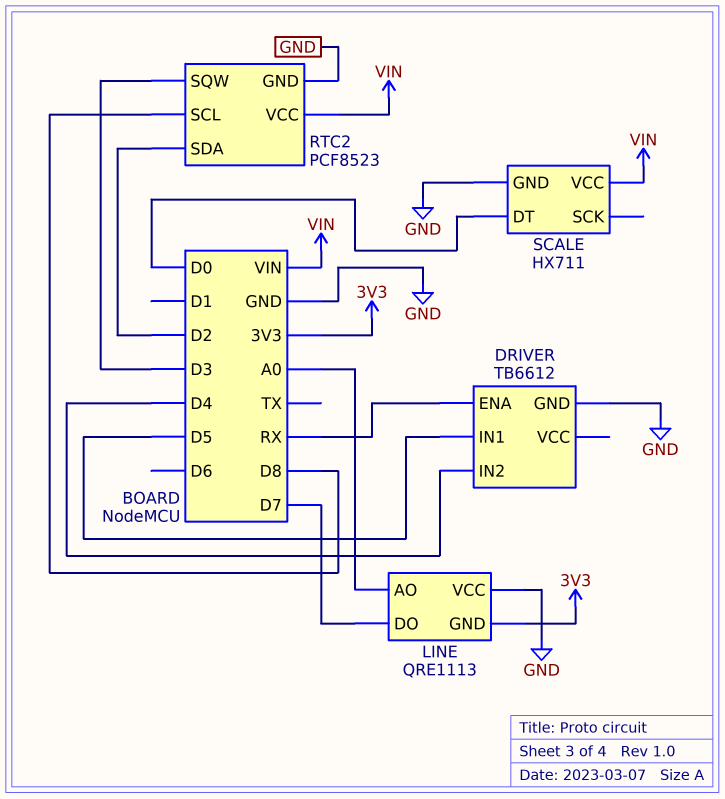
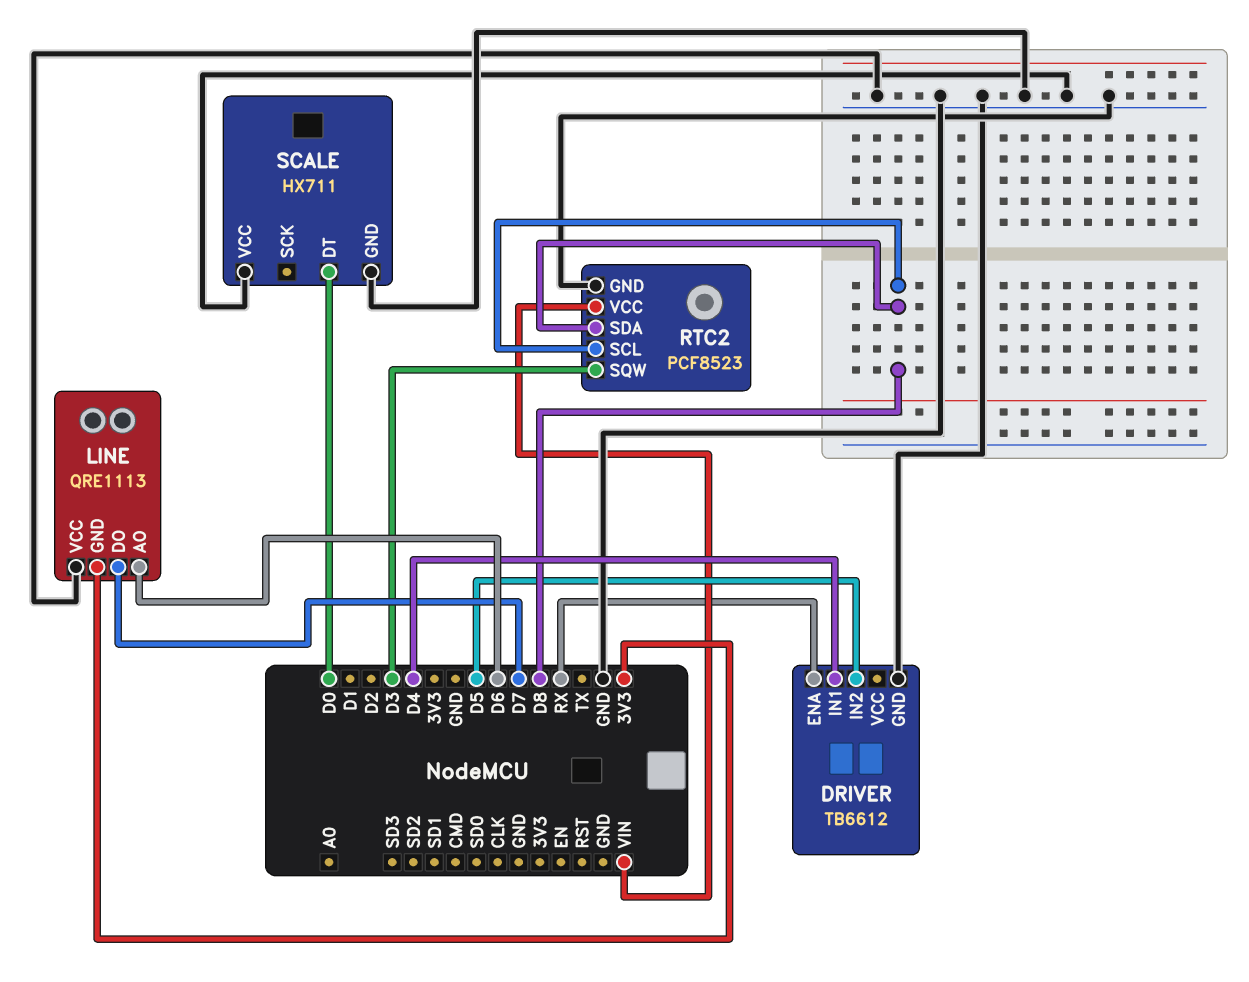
DRIVER pin IN1: D5 -> D4
DRIVER pin IN2: D4 -> D5
LINE pin AO: A0 -> D6
RTC2 pin SDA: D2 -> D8
SCALE pin VCC: VIN -> GND

